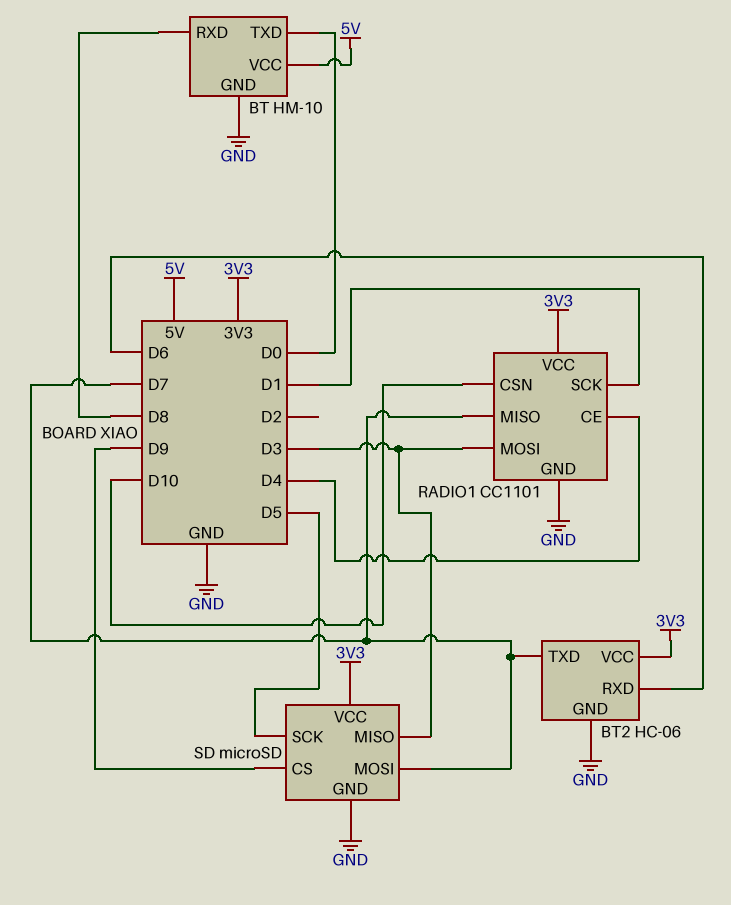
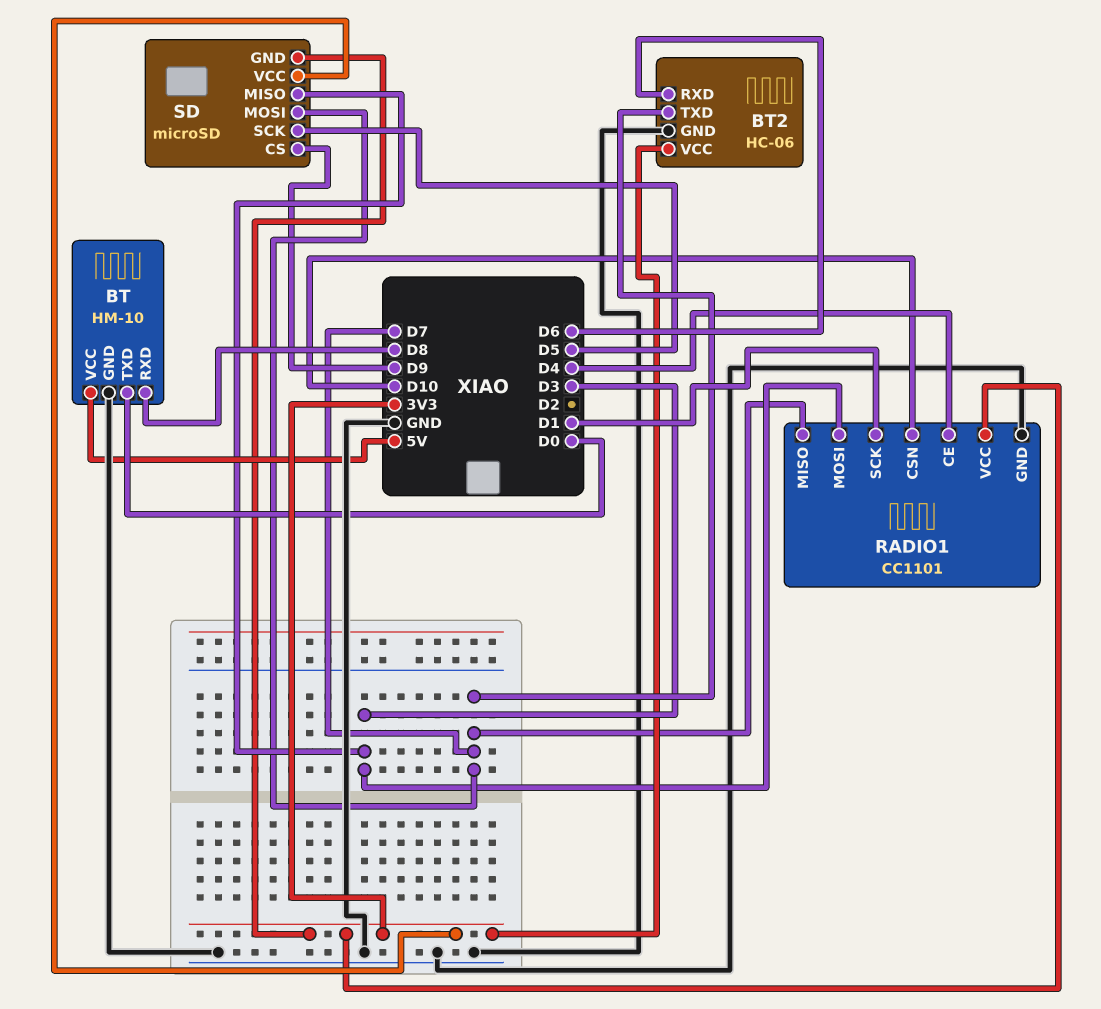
SD pin GND: GND -> 3V3

